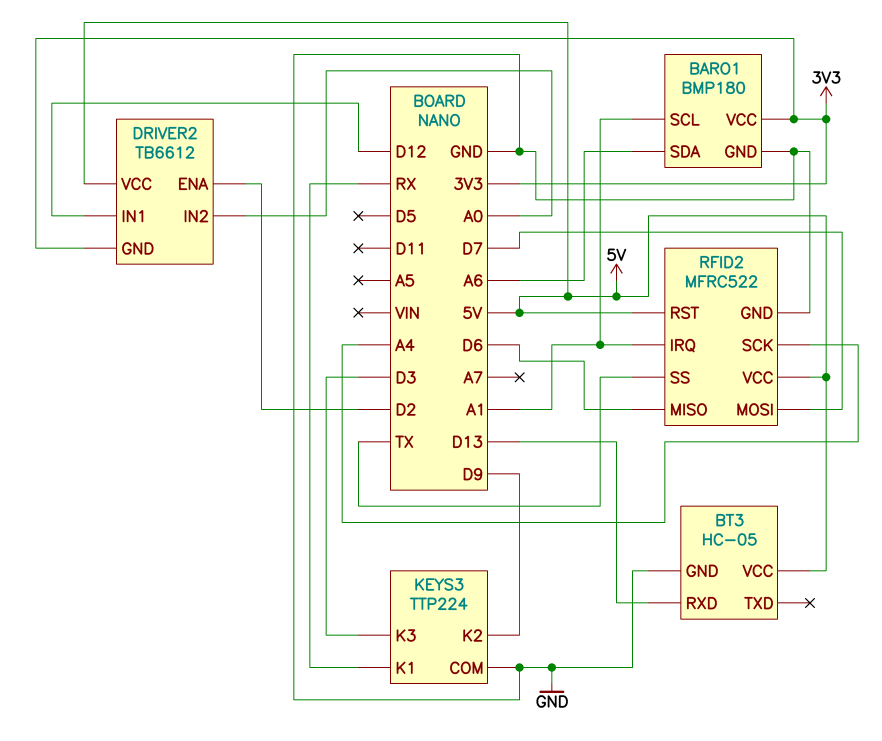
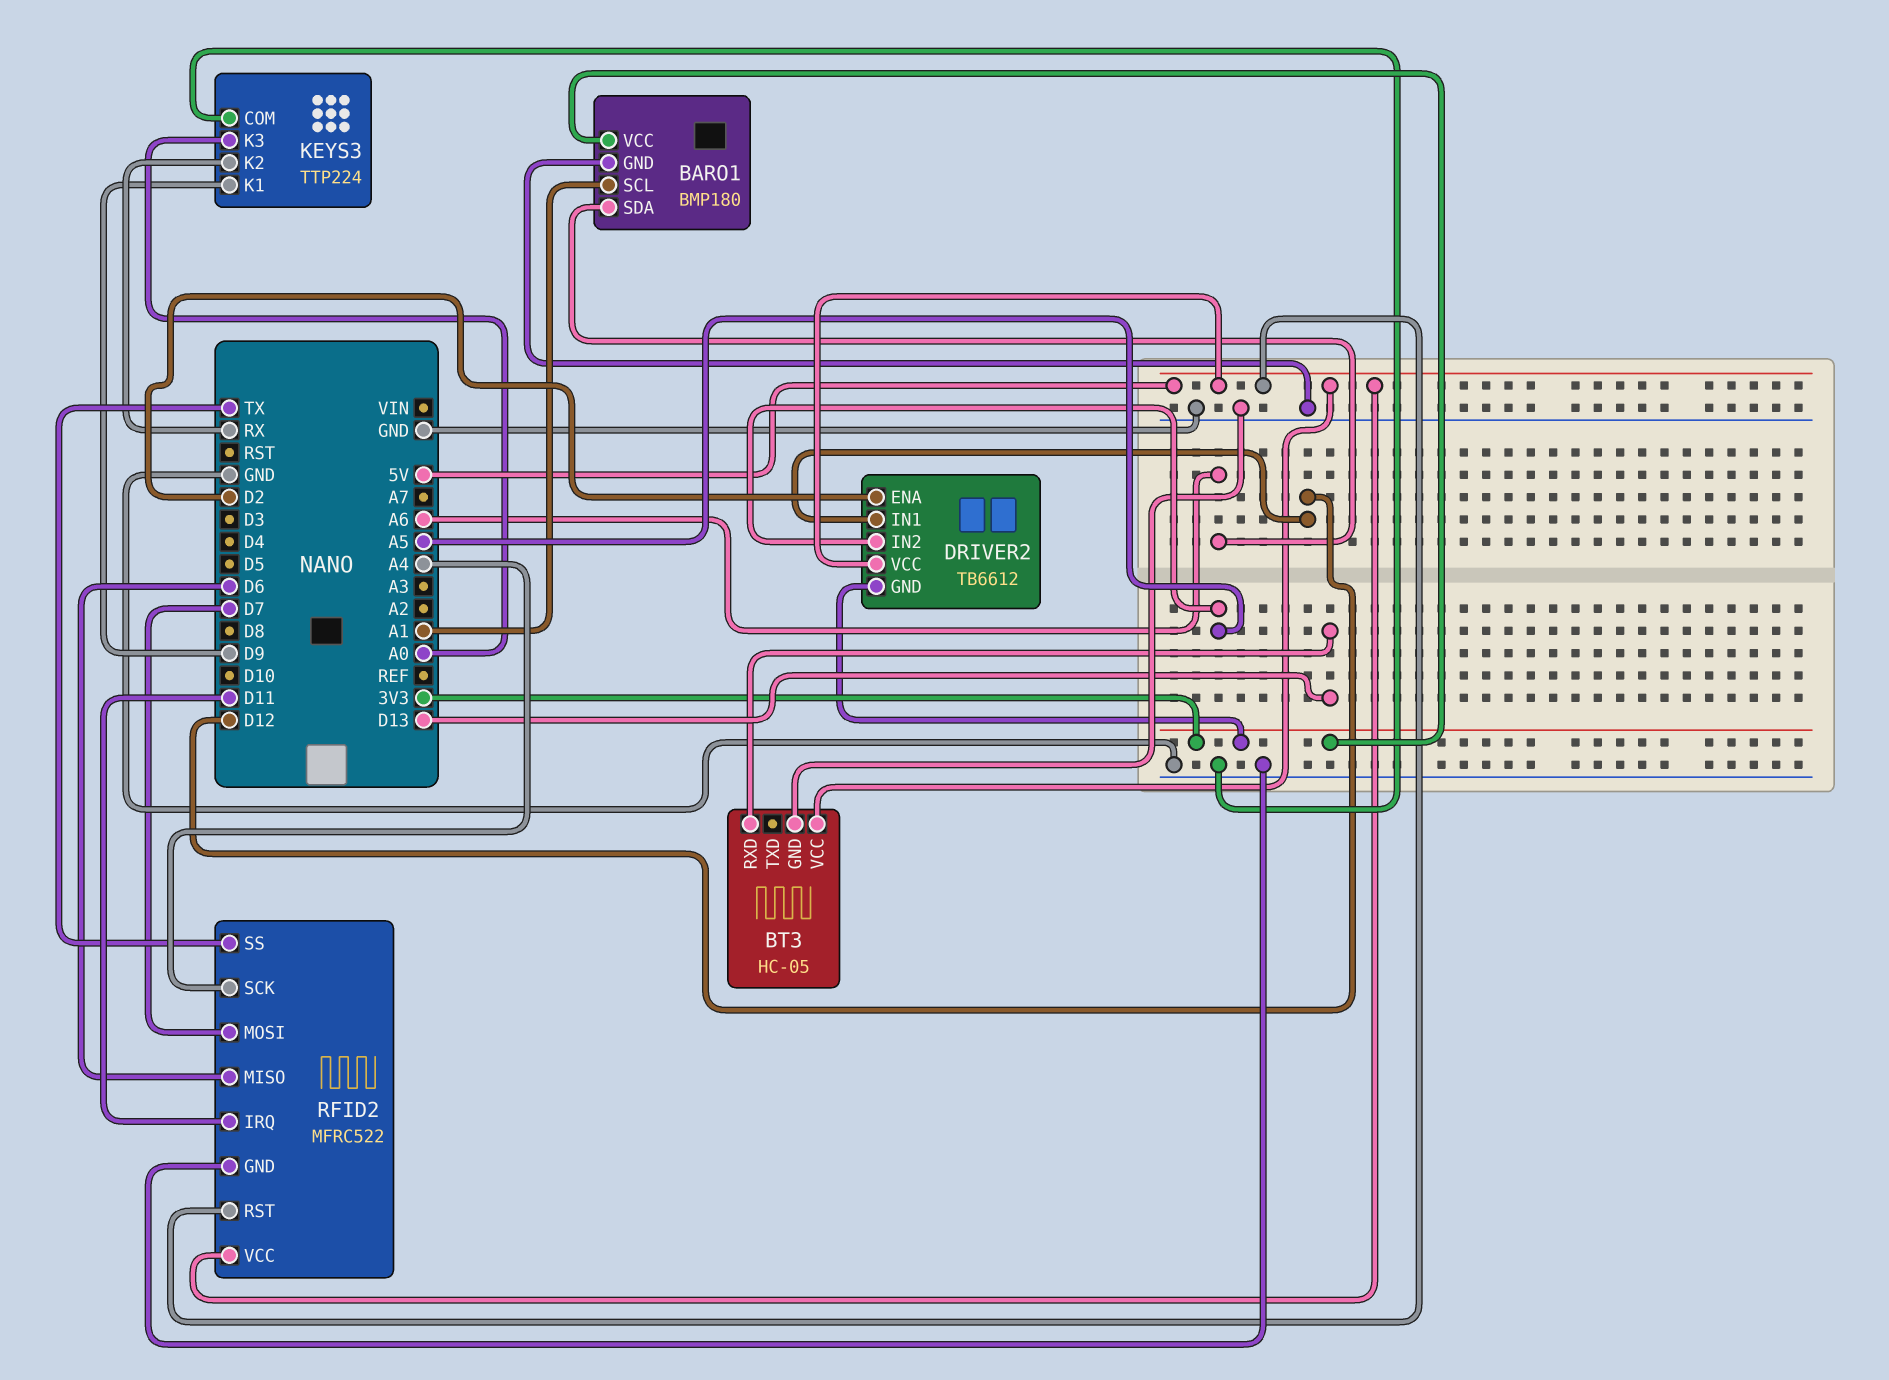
DRIVER2 pin IN2: A0 -> A5
KEYS3 pin K1: RX -> D9
KEYS3 pin K2: D9 -> RX
KEYS3 pin K3: D3 -> A0
RFID2 pin IRQ: A1 -> D11

